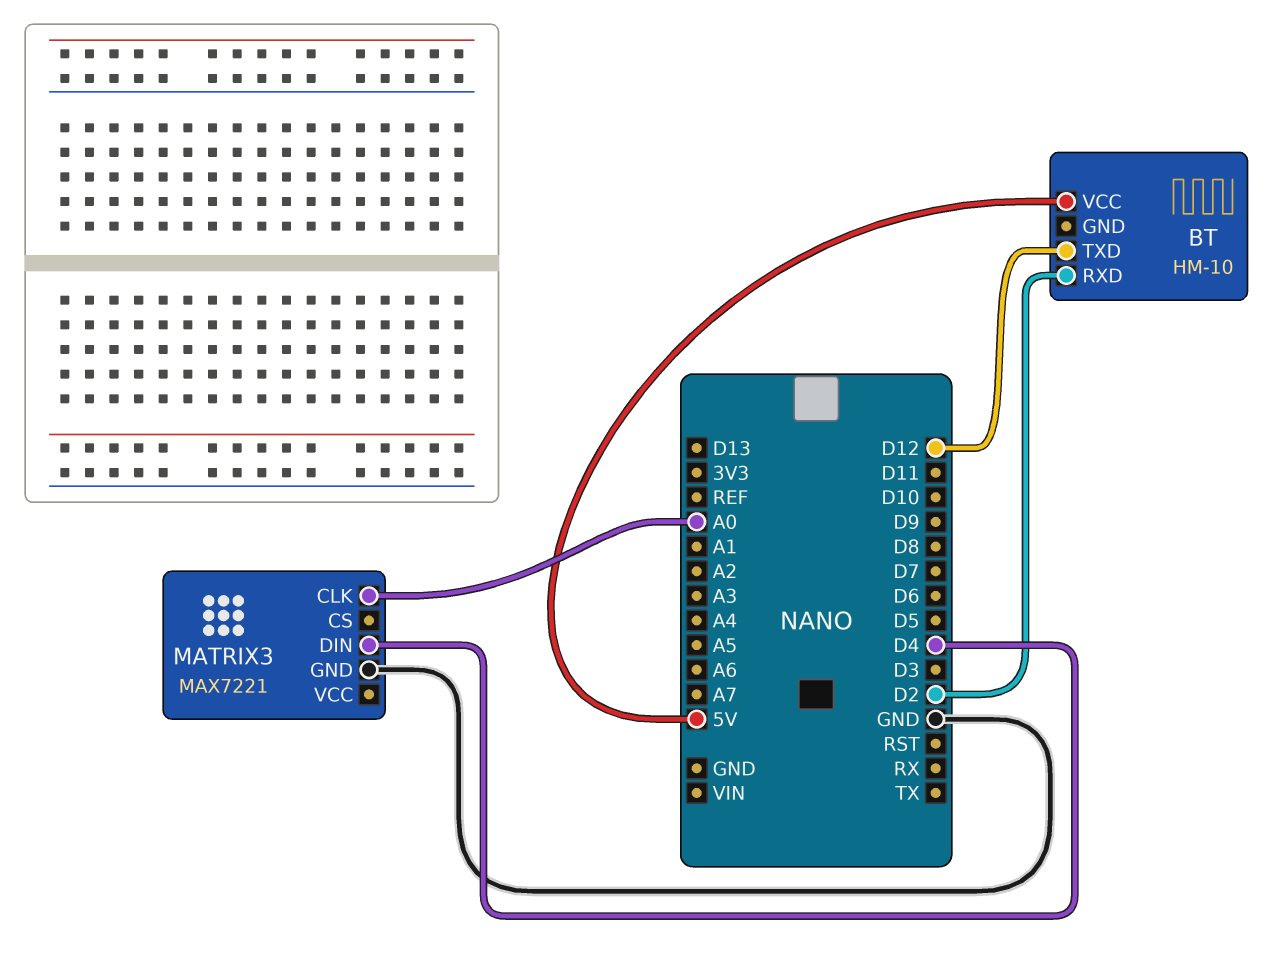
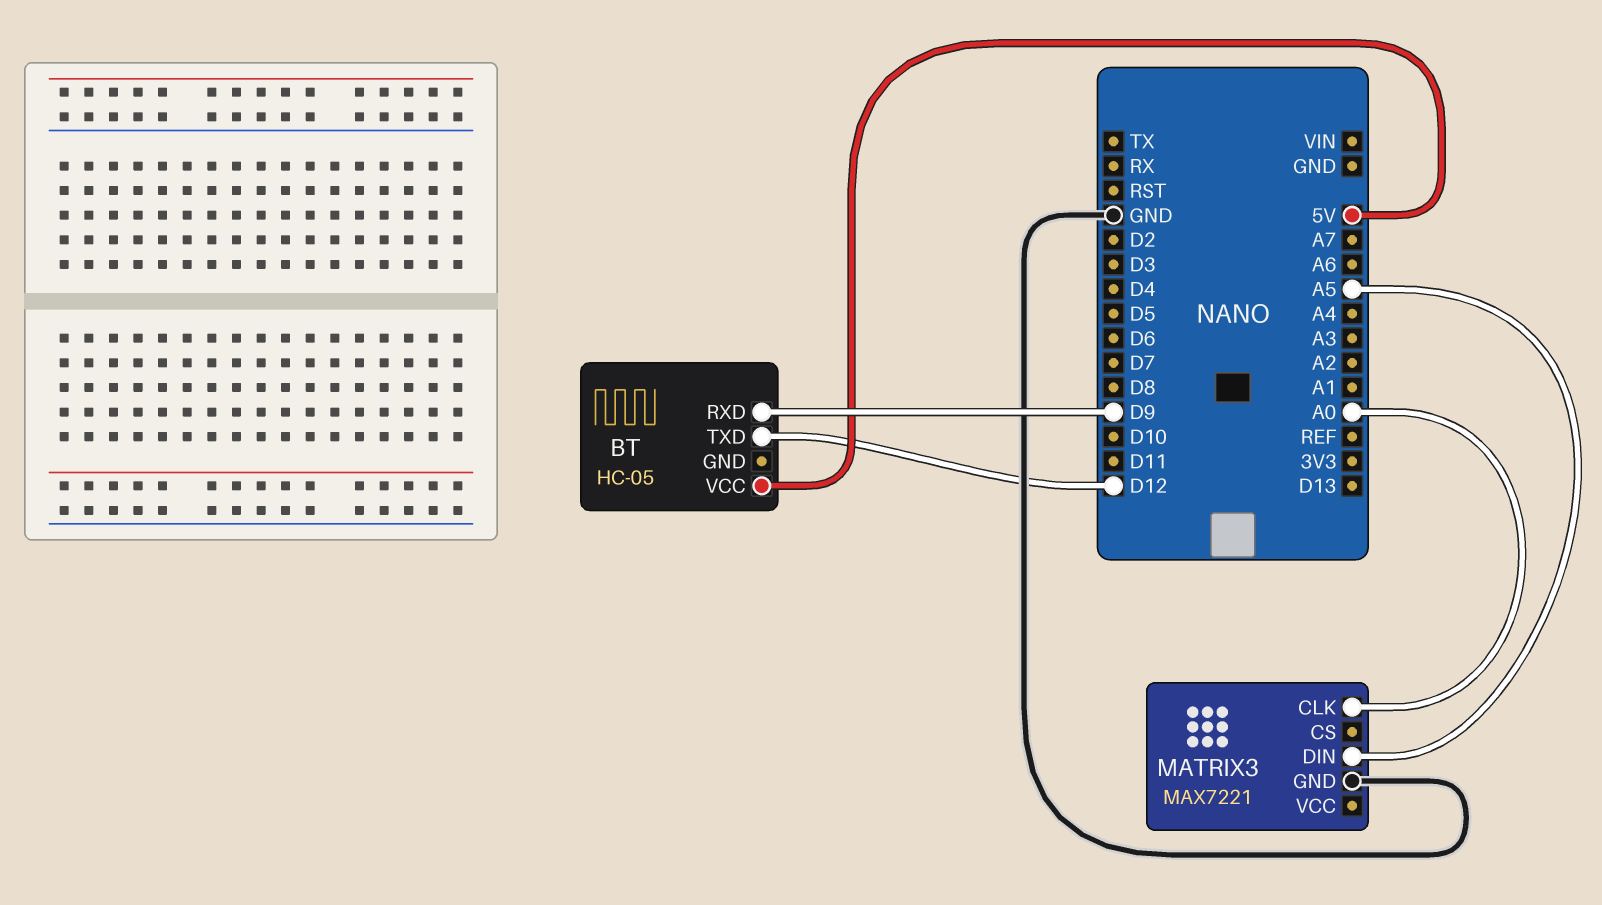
BT: HM-10 -> HC-05
BT pin RXD: D2 -> D9
MATRIX3 pin DIN: D4 -> A5

